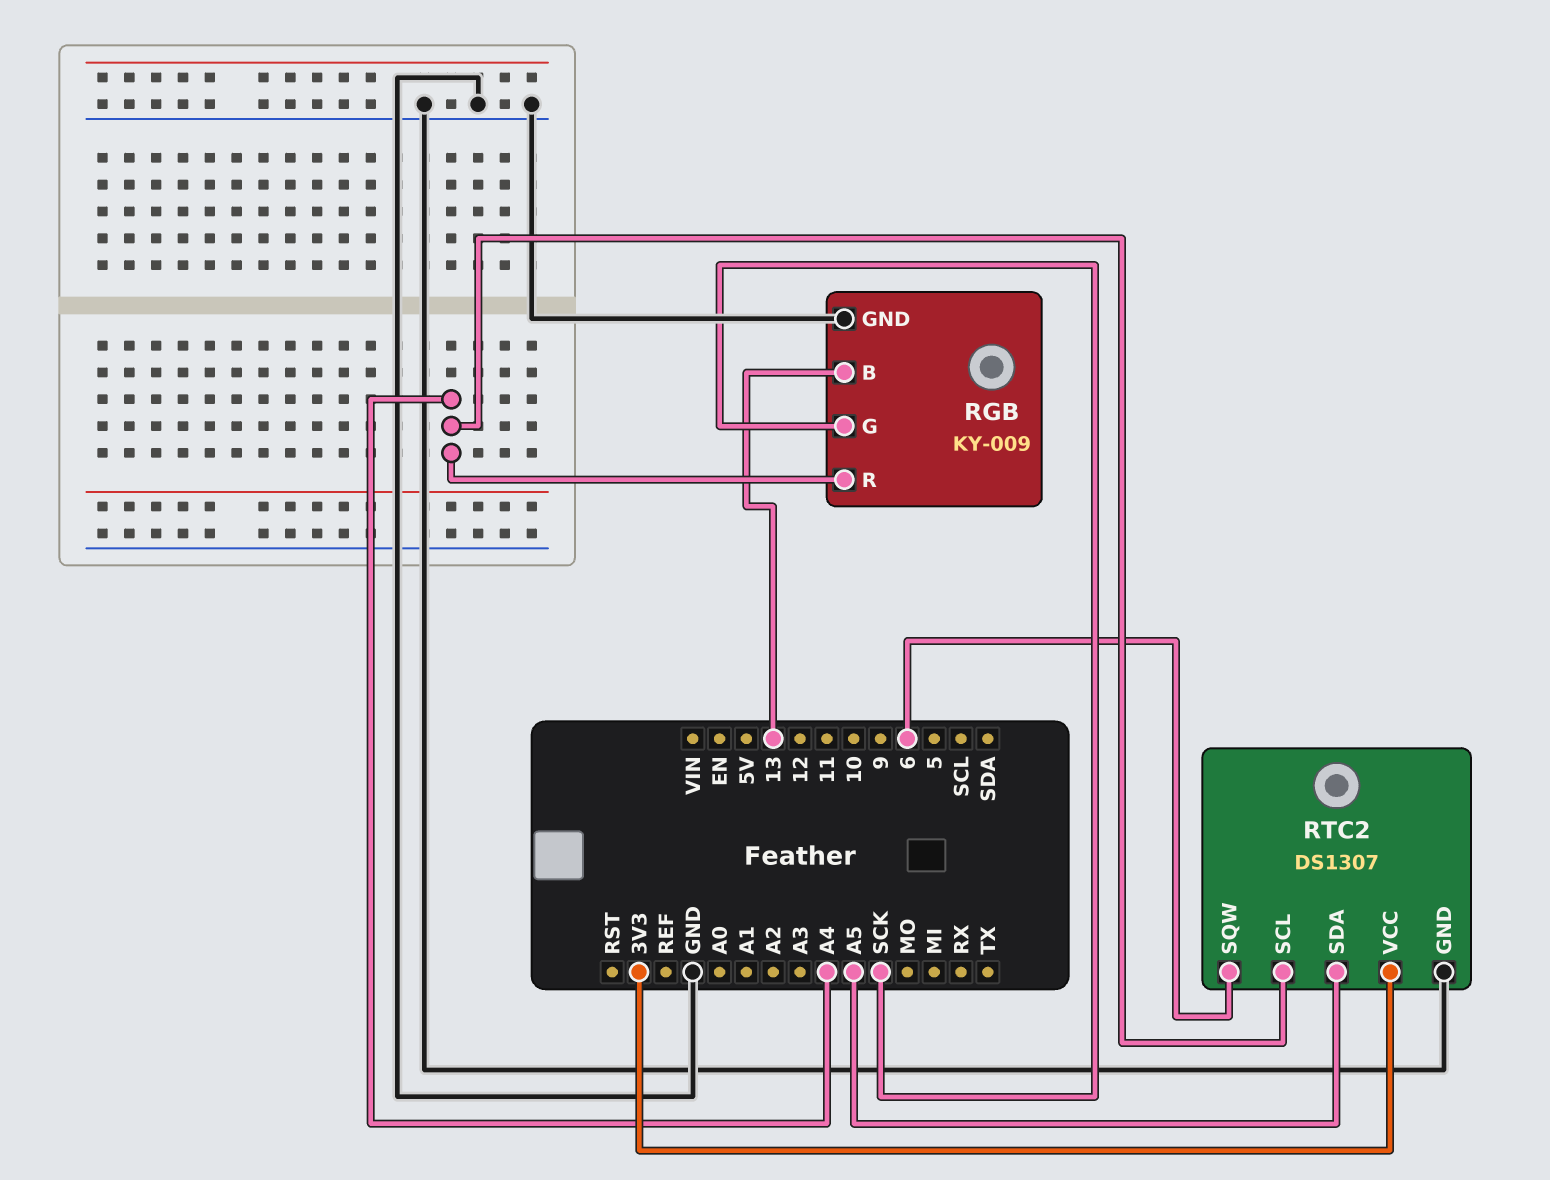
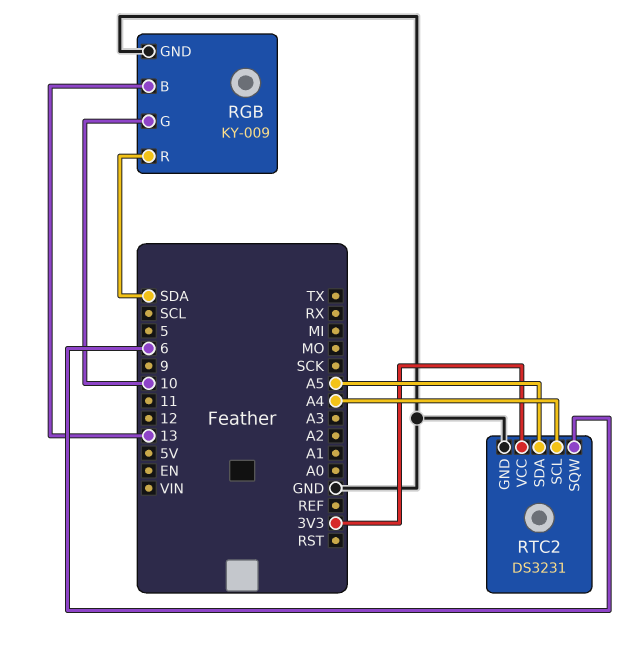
RGB pin G: SCK -> 10
RGB pin R: A4 -> SDA
RTC2: DS1307 -> DS3231

